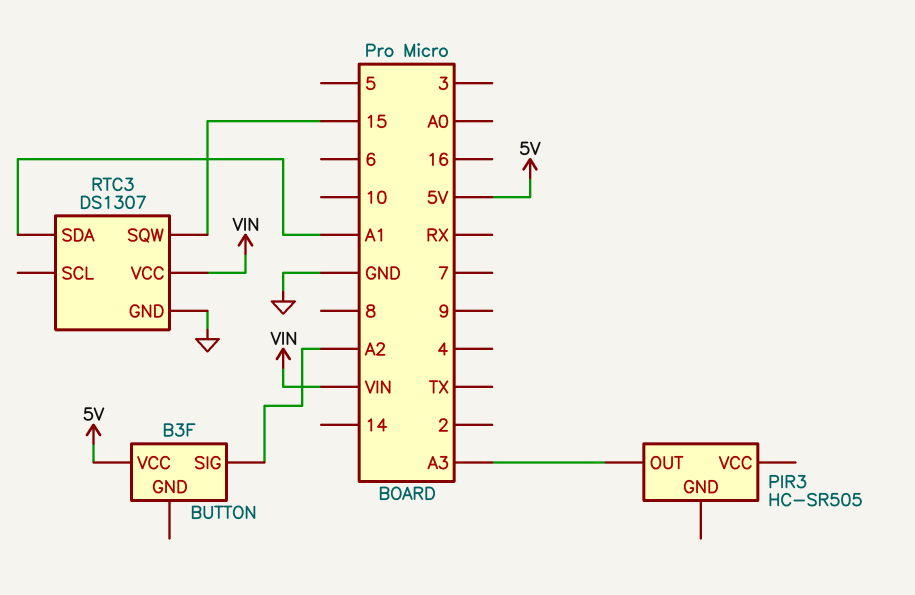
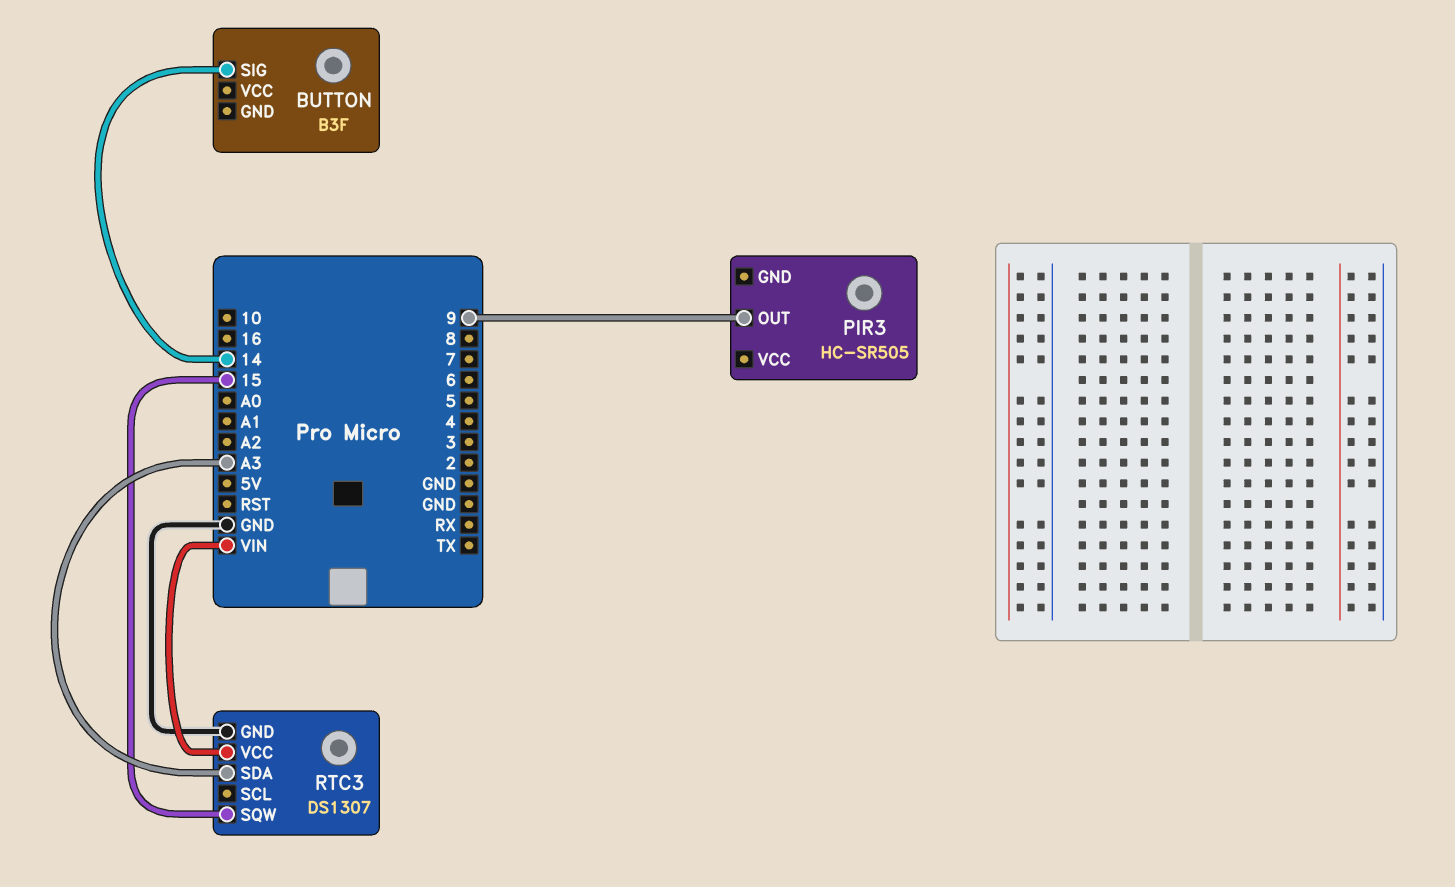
BUTTON pin SIG: A2 -> 14
BUTTON pin VCC: 5V -> none
PIR3 pin OUT: A3 -> 9
RTC3 pin SDA: A1 -> A3

